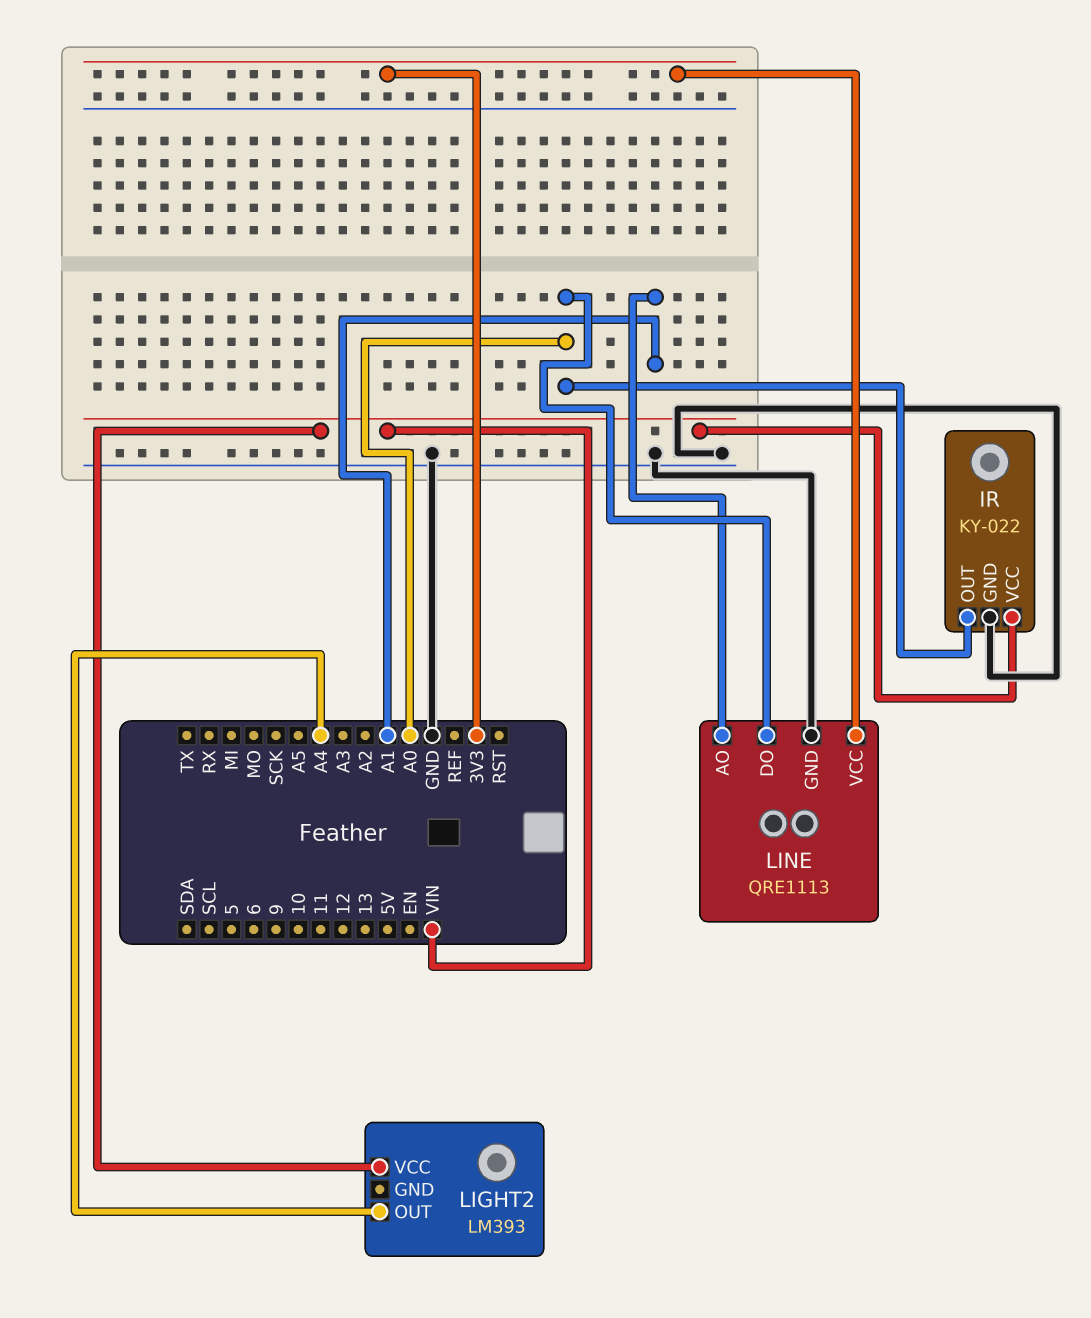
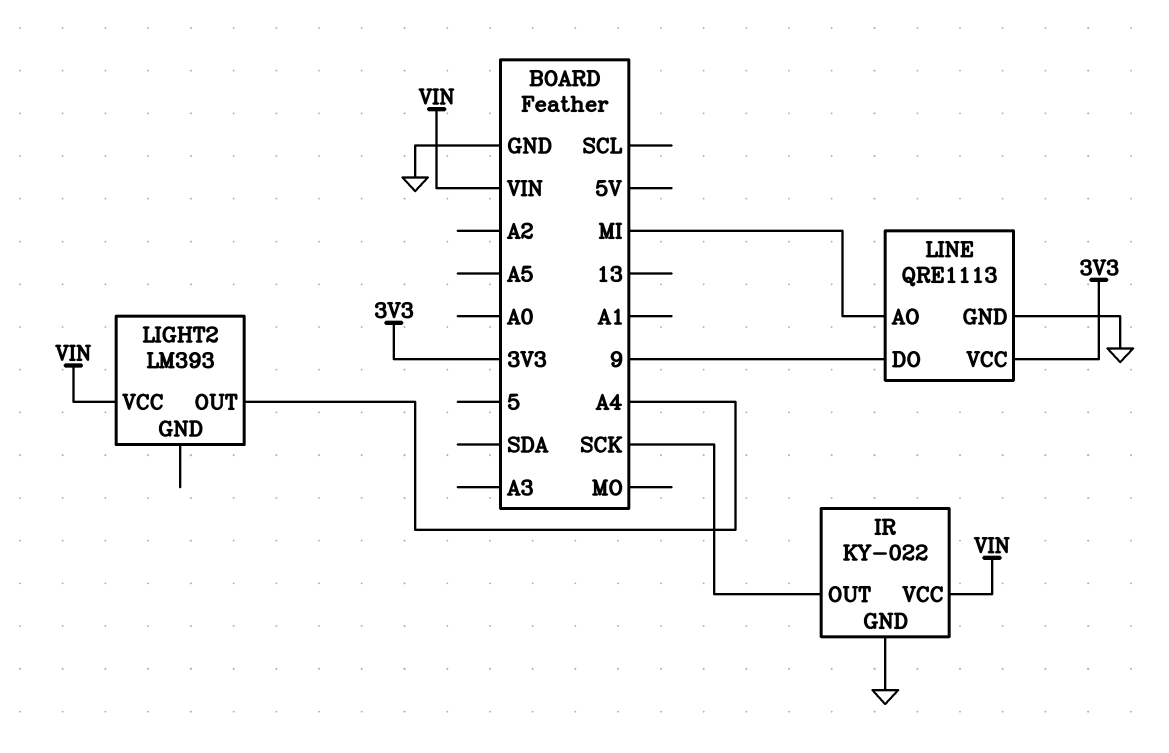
IR pin OUT: A0 -> SCK
LINE pin AO: A1 -> MI
LINE pin DO: A0 -> 9

